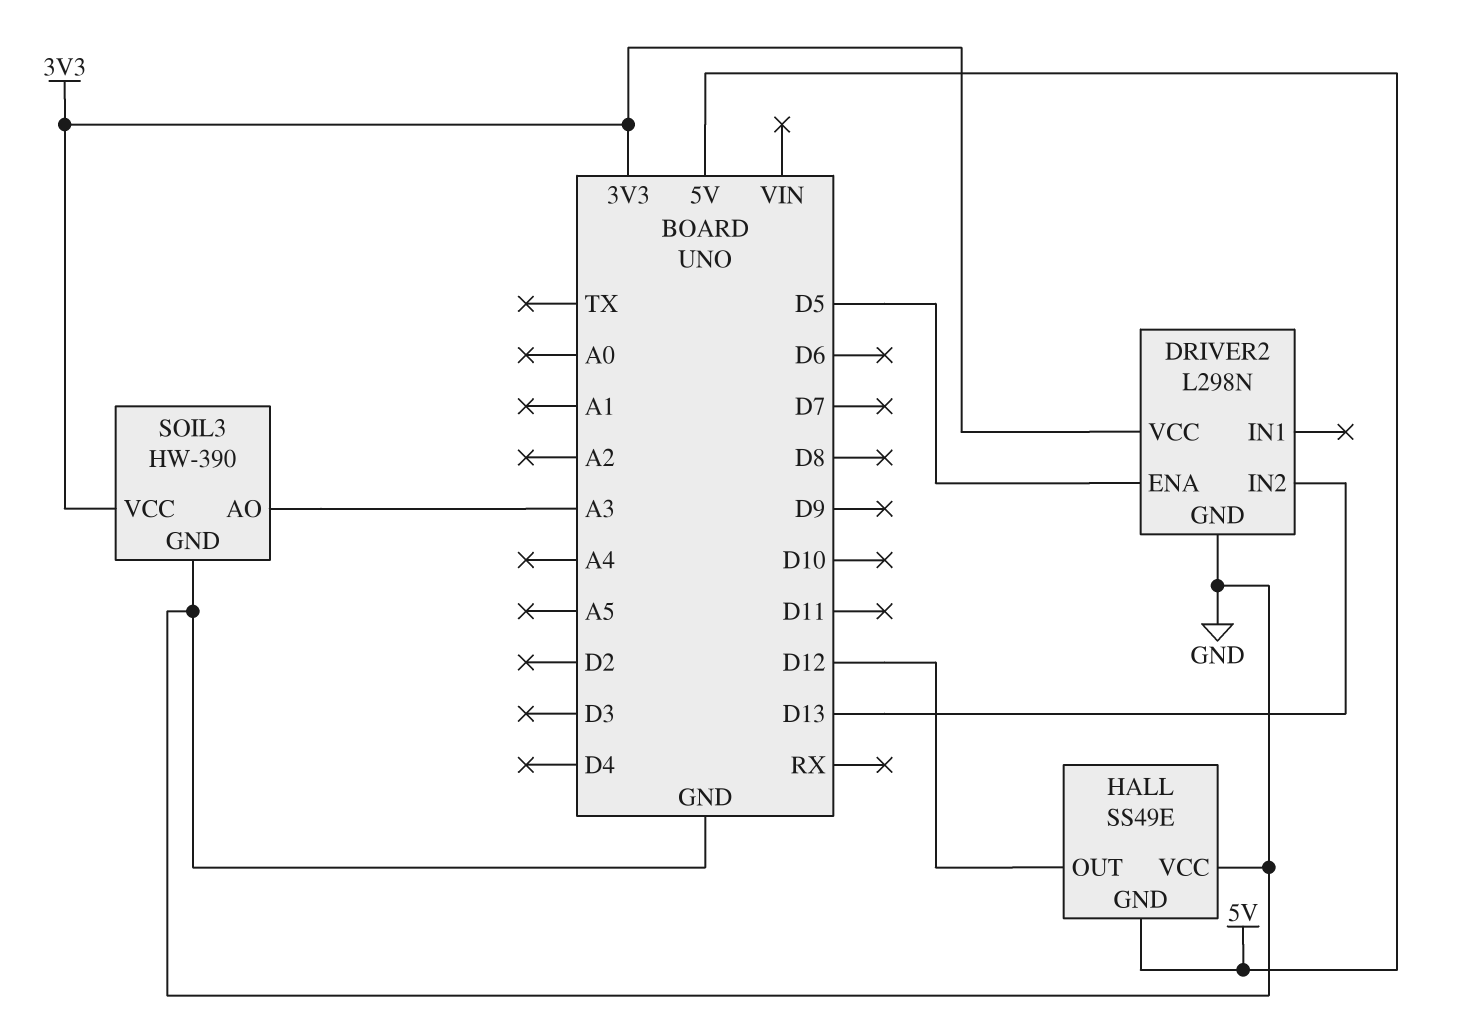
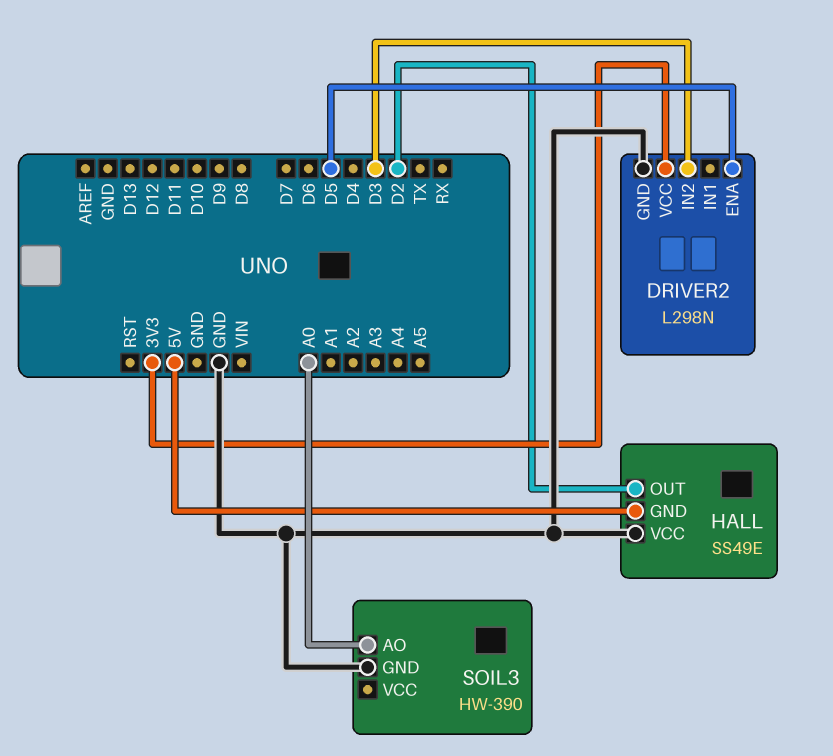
DRIVER2 pin IN2: D13 -> D3
HALL pin OUT: D12 -> D2
SOIL3 pin AO: A3 -> A0
SOIL3 pin VCC: 3V3 -> none

